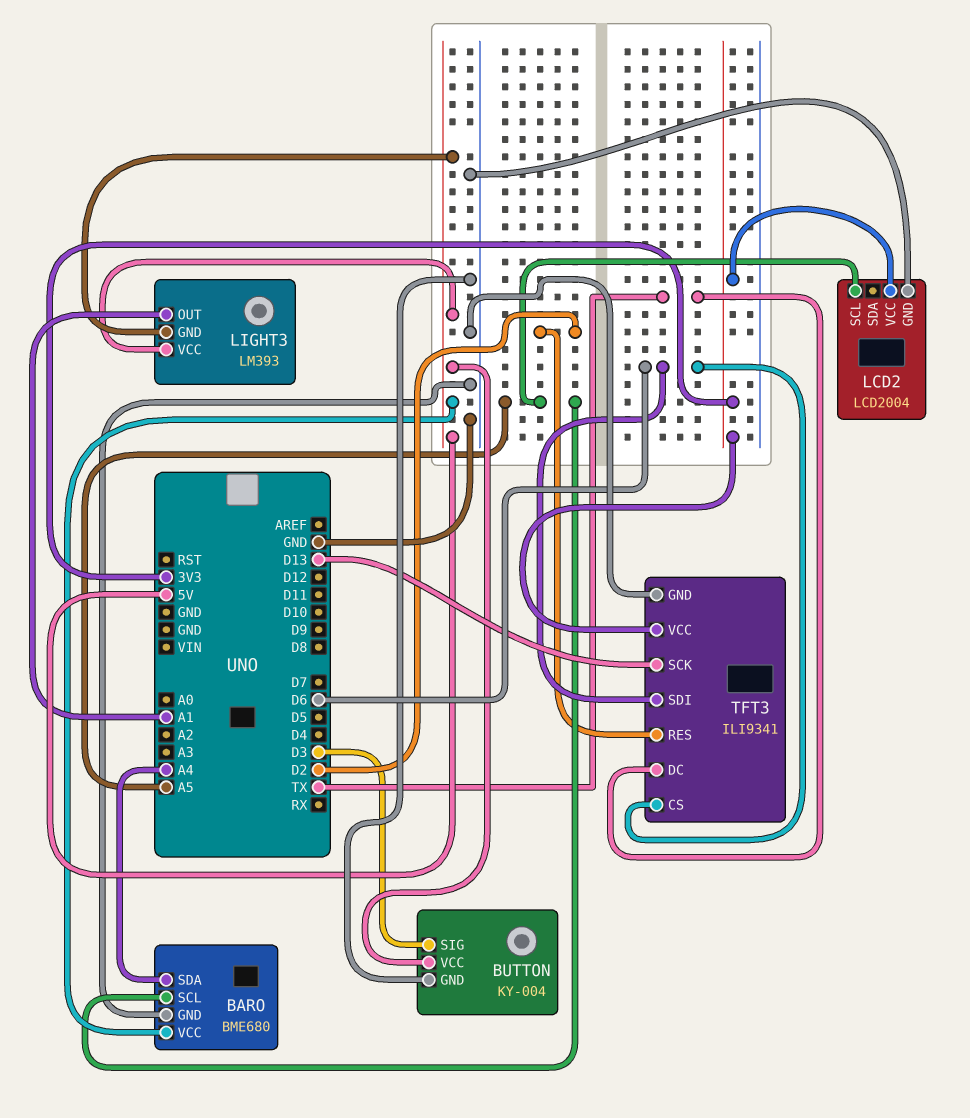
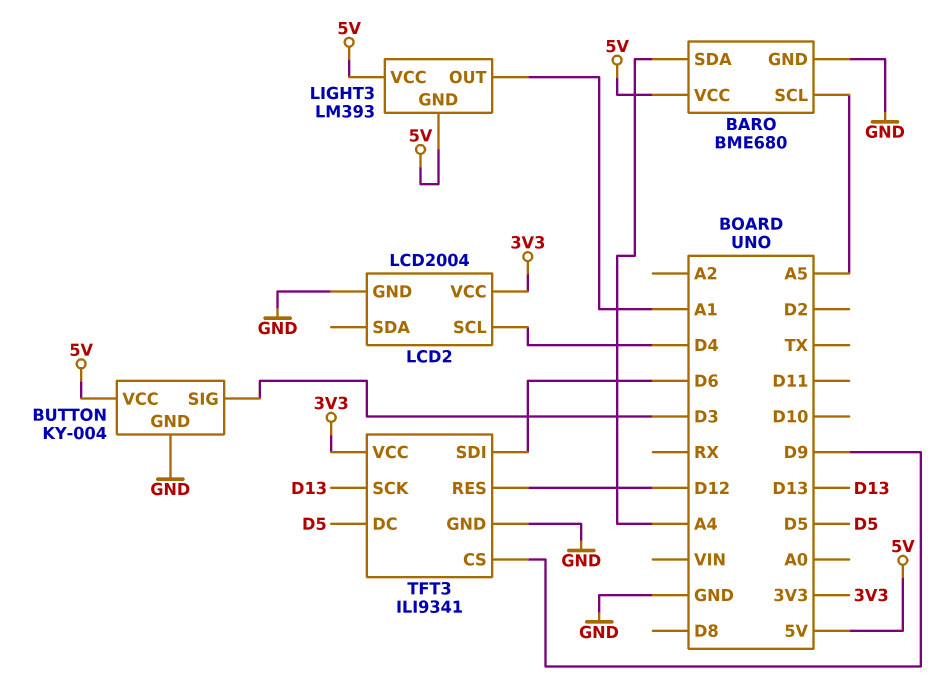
LCD2 pin SCL: A5 -> D4
TFT3 pin CS: D6 -> D9
TFT3 pin DC: TX -> D5
TFT3 pin RES: D2 -> D12

